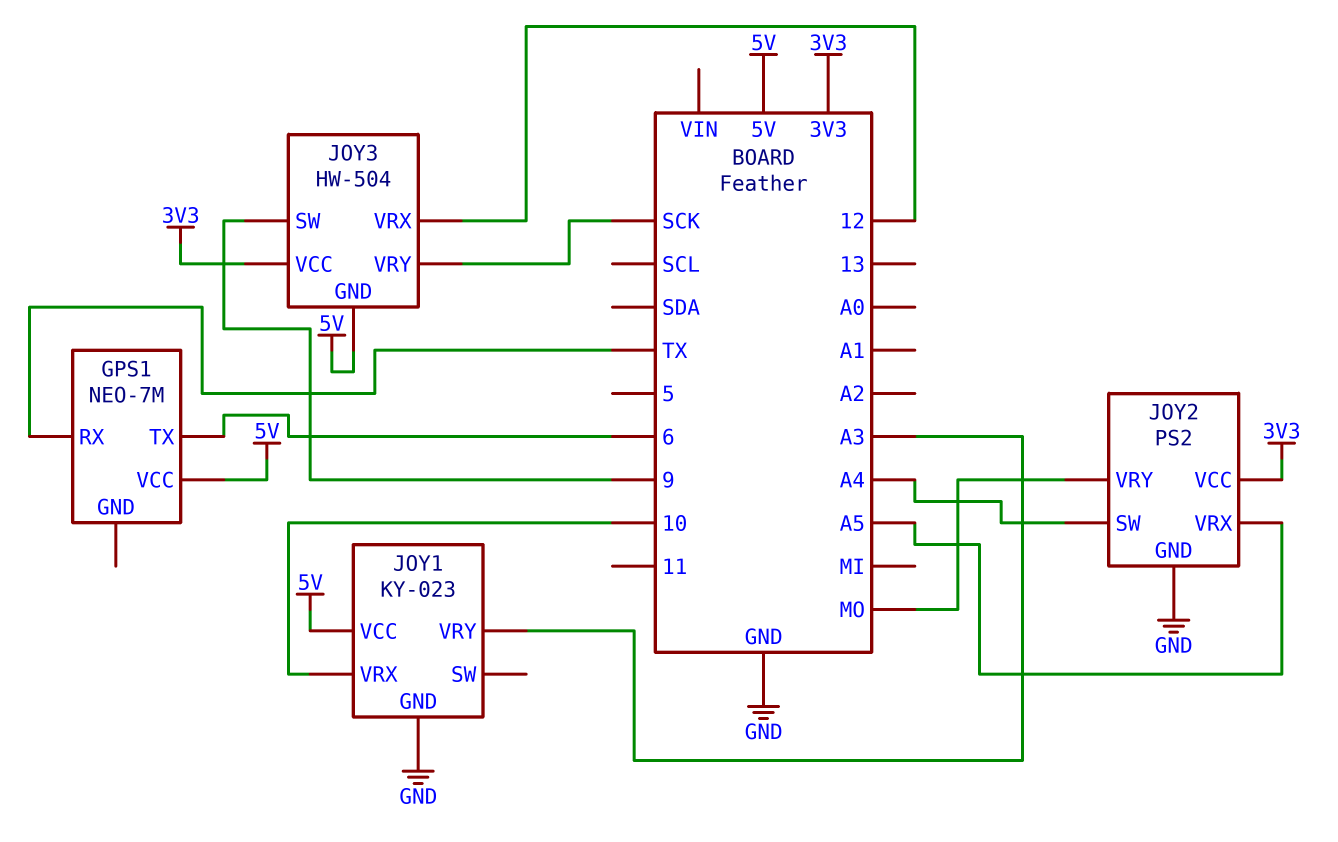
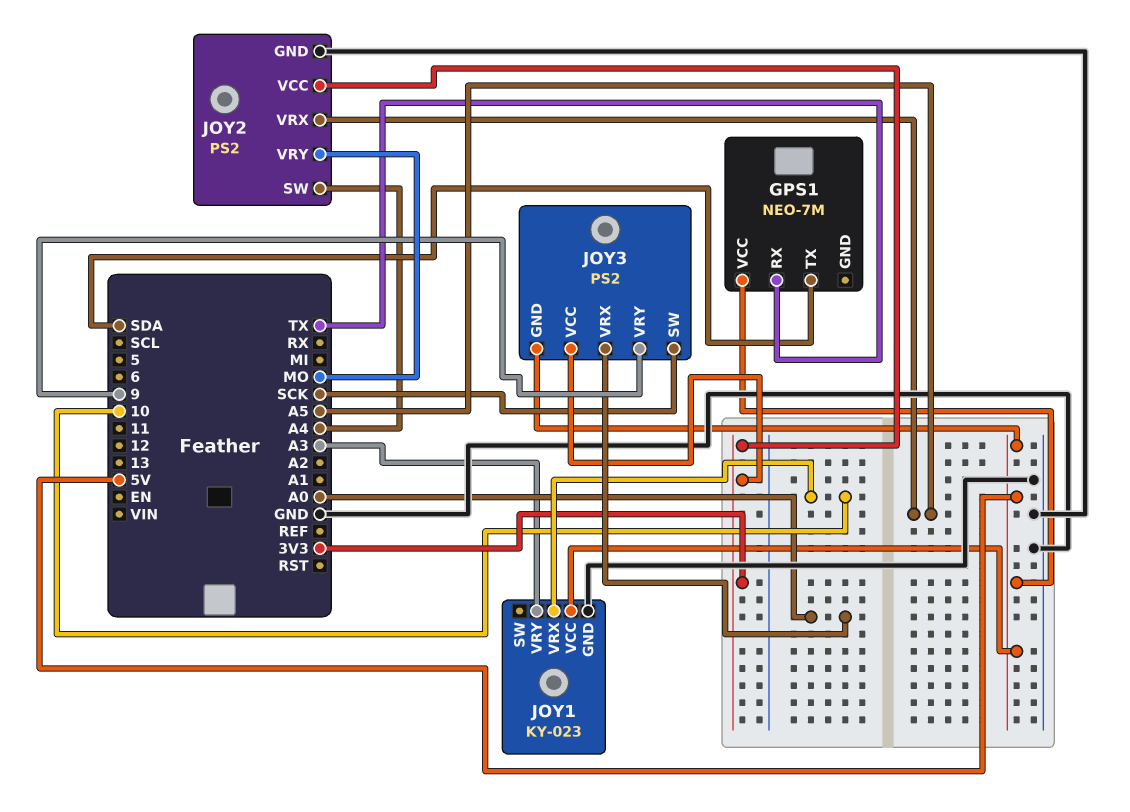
GPS1 pin TX: 6 -> SDA
JOY3: HW-504 -> PS2
JOY3 pin SW: 9 -> SCK
JOY3 pin VRX: 12 -> A0
JOY3 pin VRY: SCK -> 9

